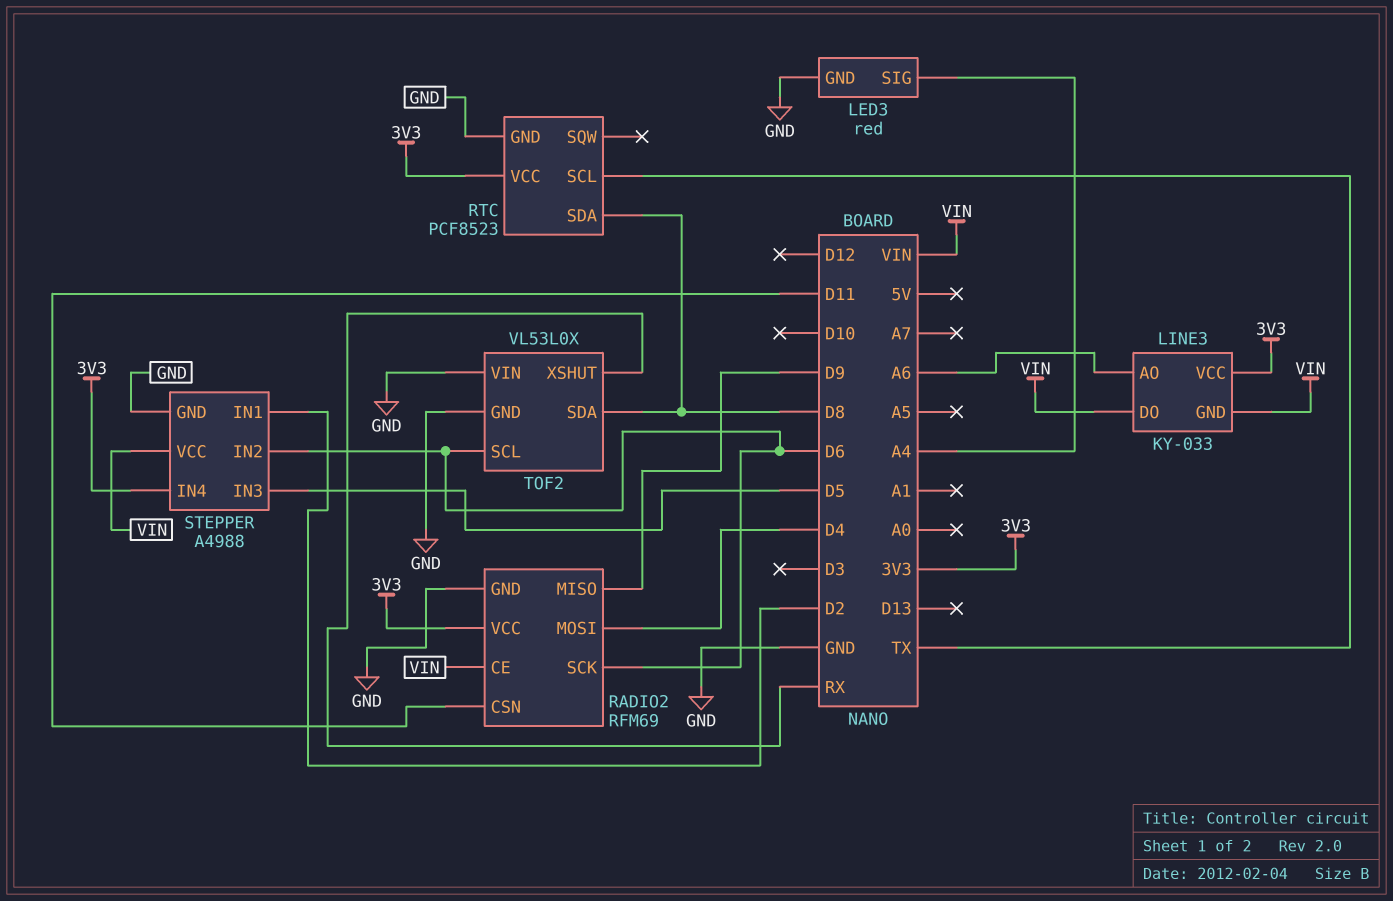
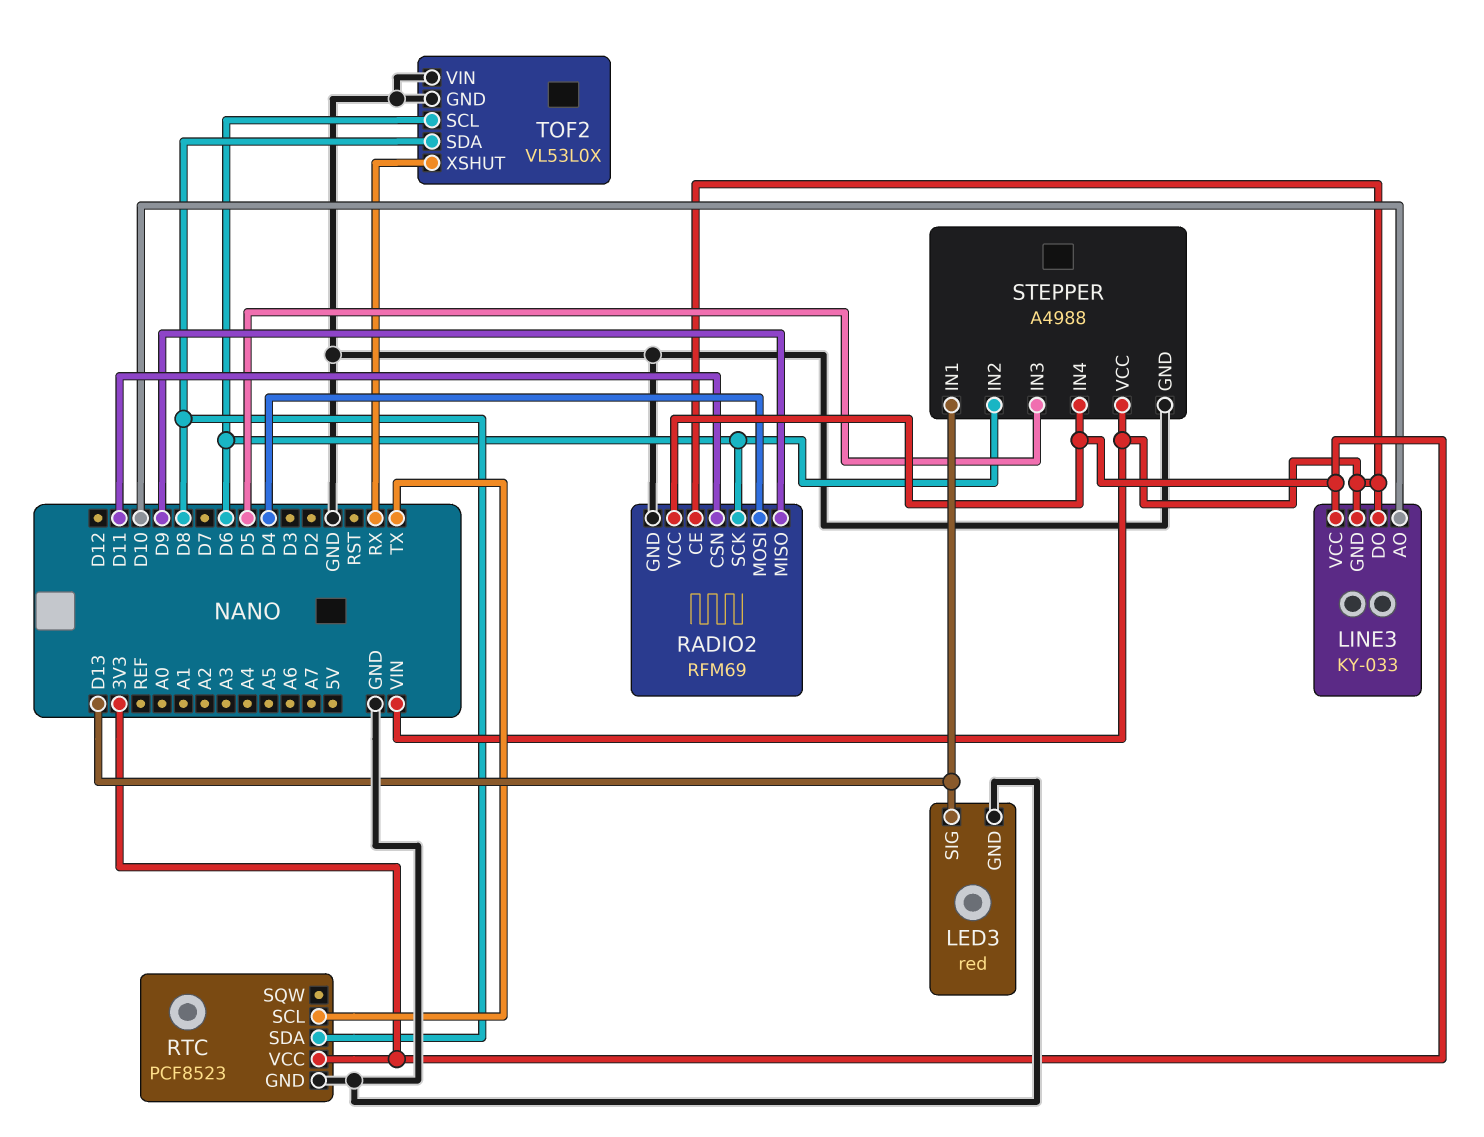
LED3 pin SIG: A4 -> D13
LINE3 pin AO: A6 -> D10
STEPPER pin IN1: D2 -> D13

